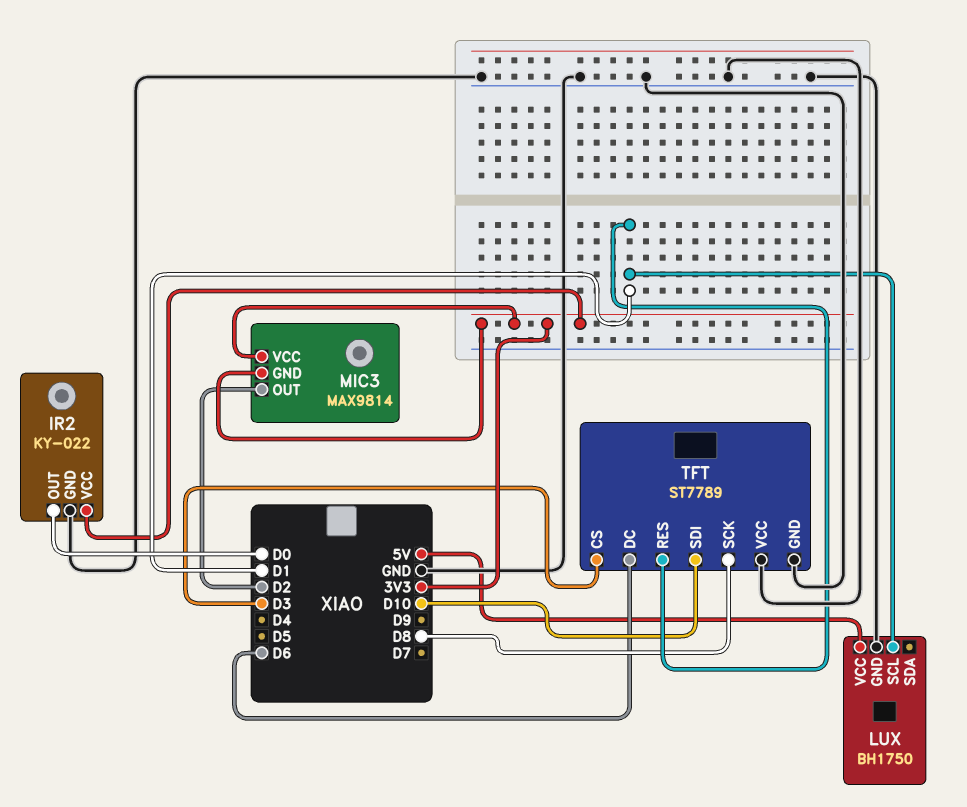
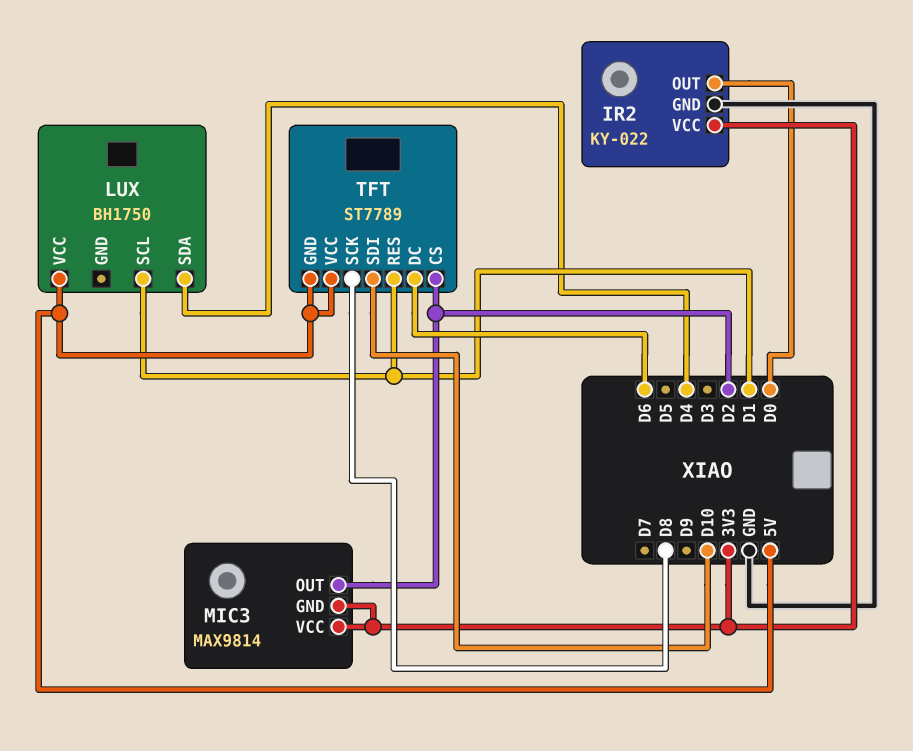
LUX pin GND: GND -> none
LUX pin SDA: none -> D4
TFT pin CS: D3 -> D2
TFT pin GND: GND -> 5V
TFT pin VCC: GND -> 5V

